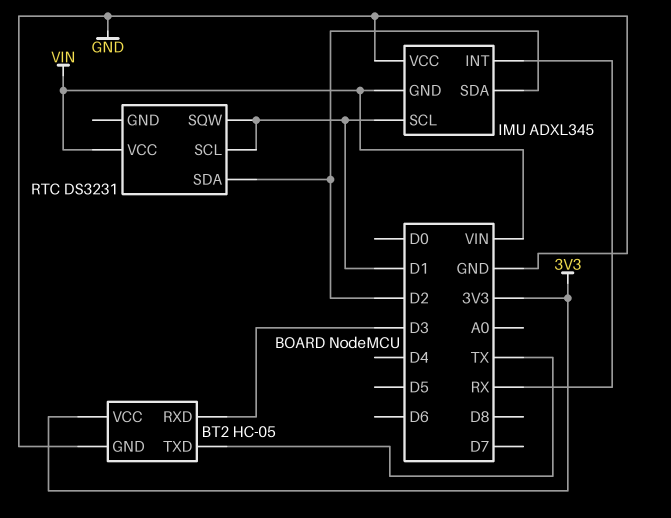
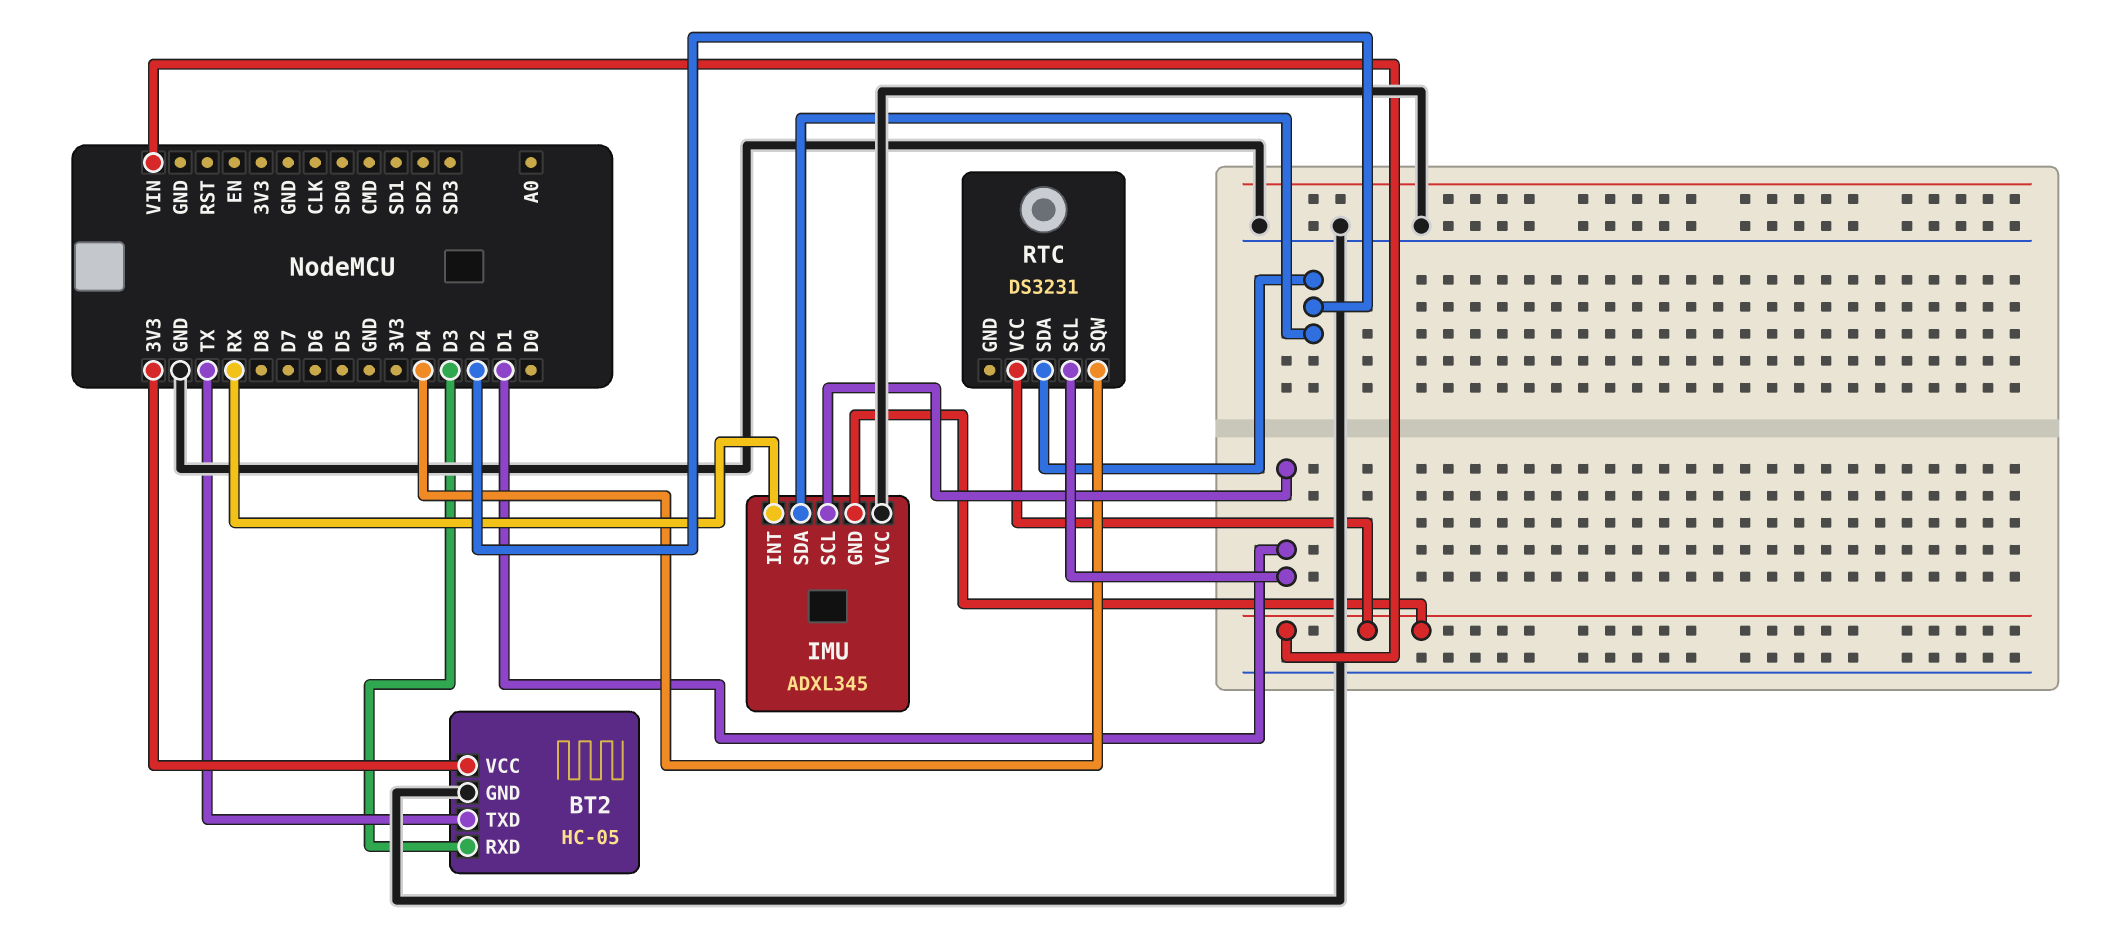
RTC pin SQW: D1 -> D4

